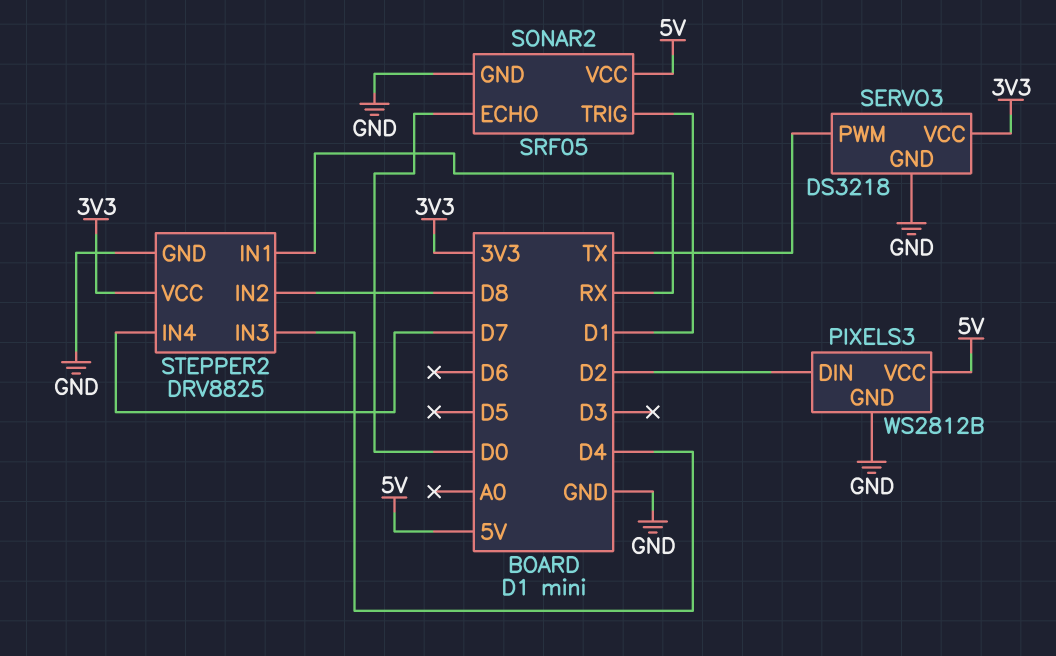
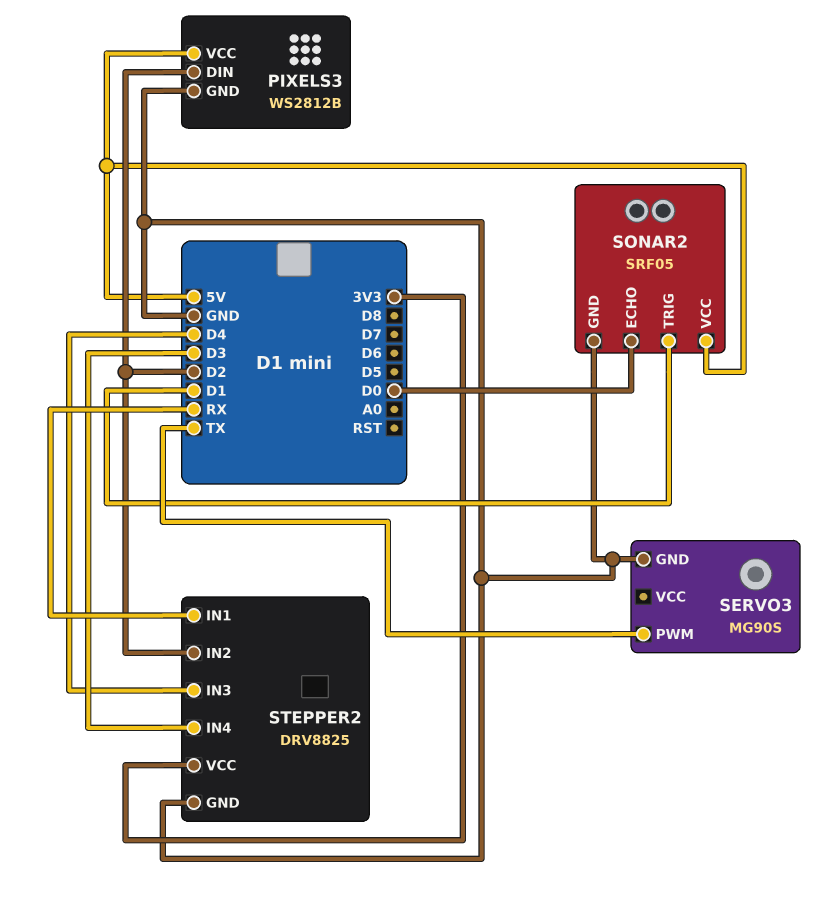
SERVO3: DS3218 -> MG90S
SERVO3 pin VCC: 3V3 -> none
STEPPER2 pin IN2: D8 -> D2
STEPPER2 pin IN4: D7 -> D3

